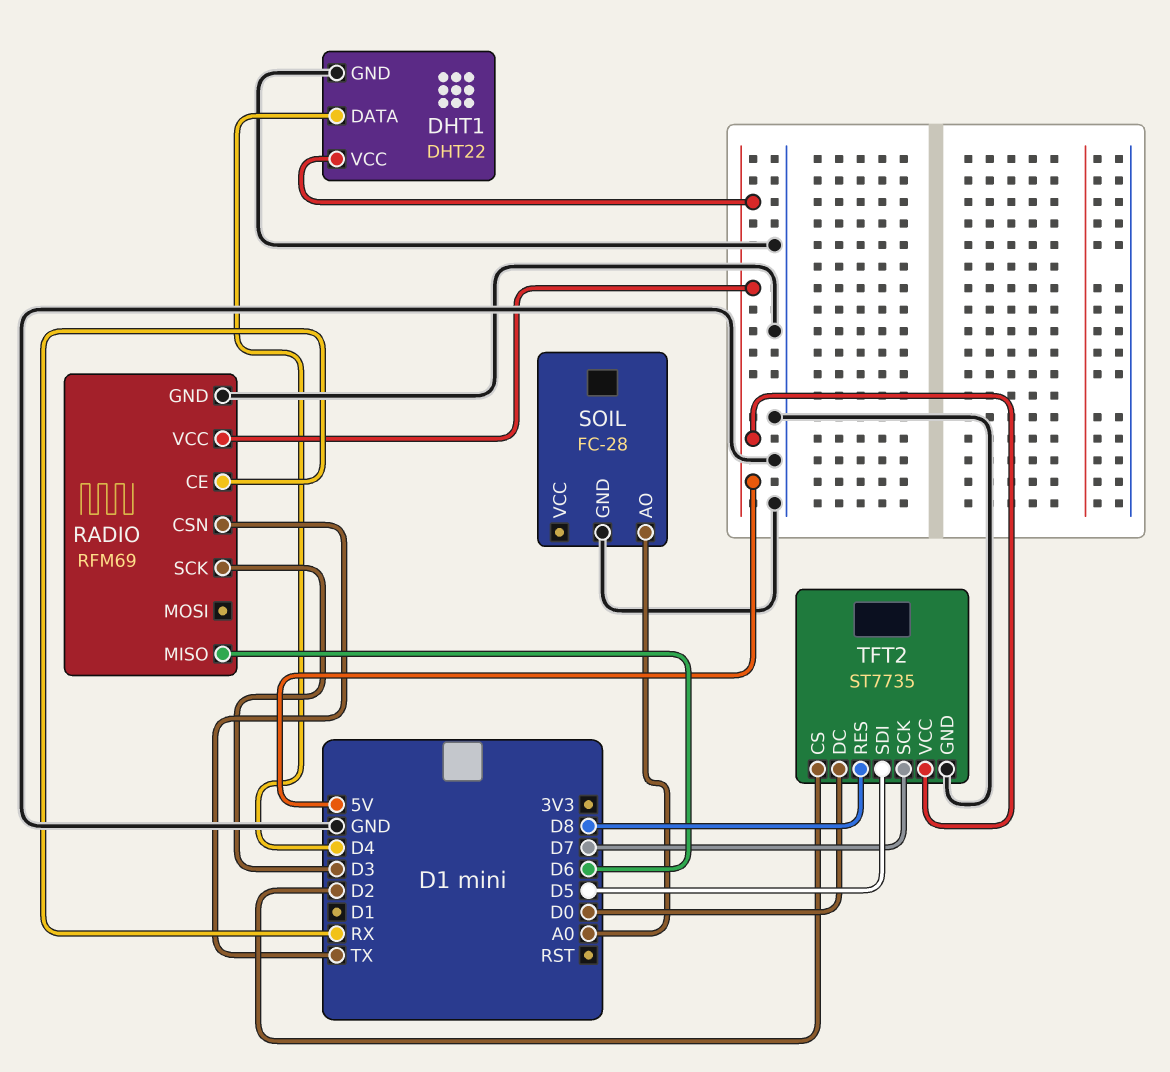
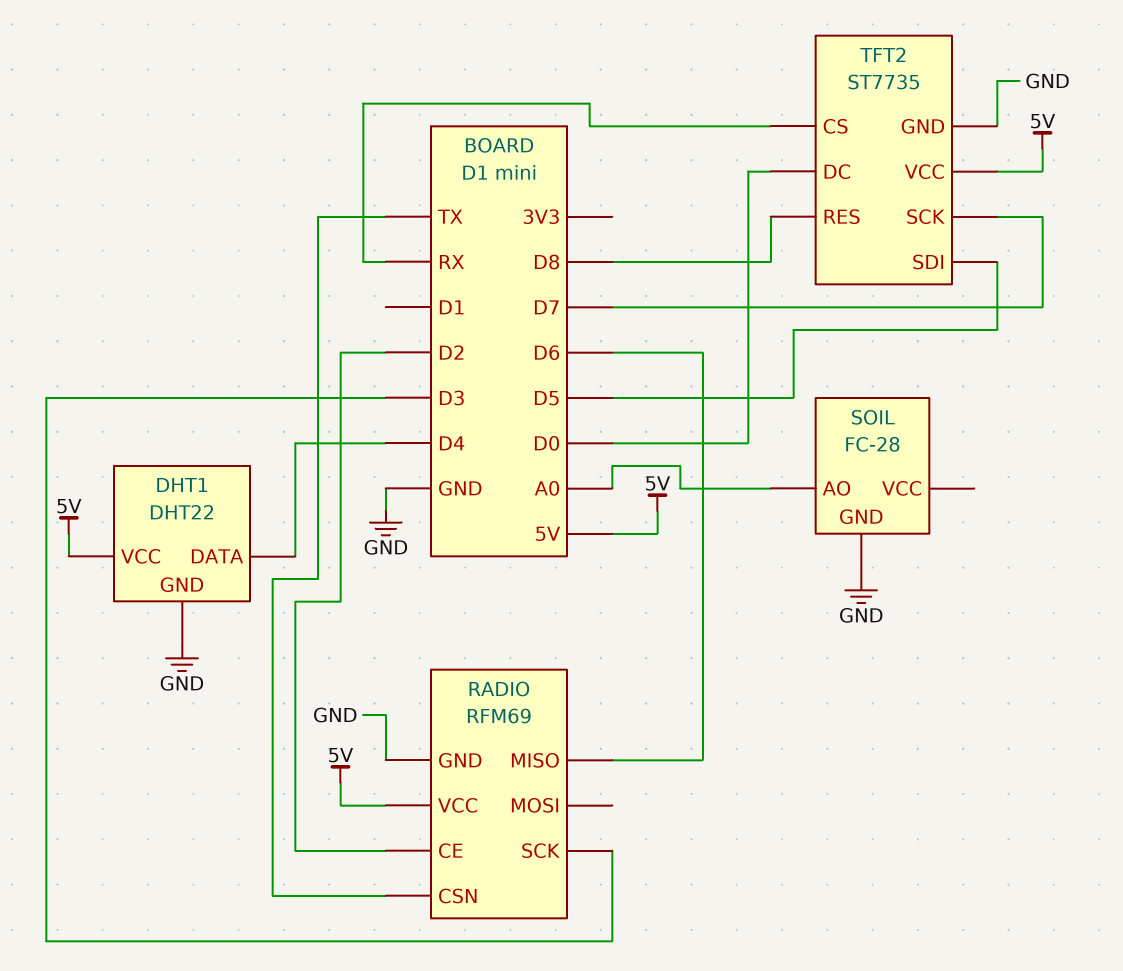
RADIO pin CE: RX -> D2
TFT2 pin CS: D2 -> RX

